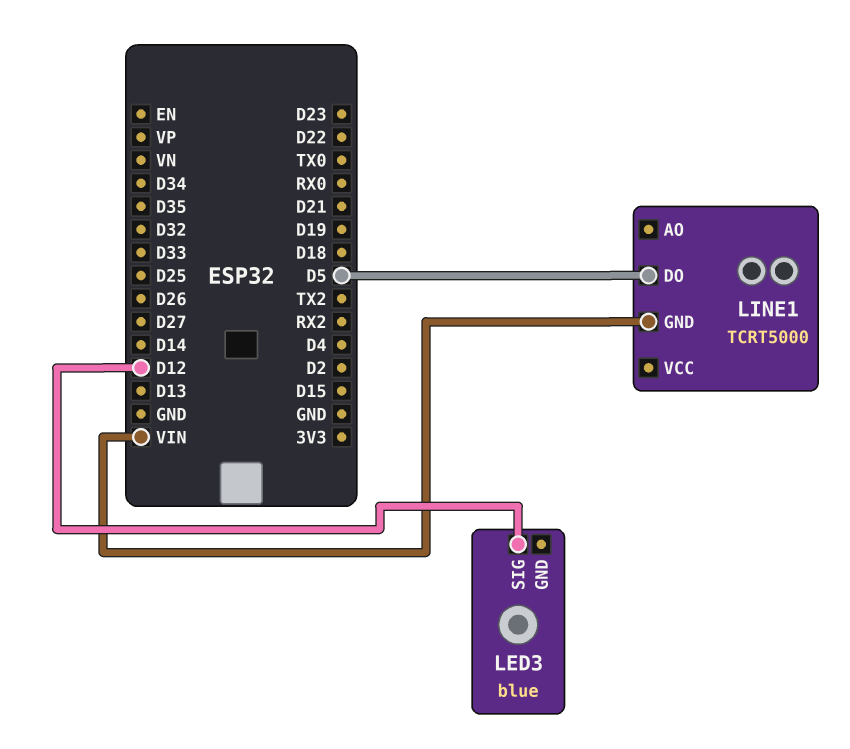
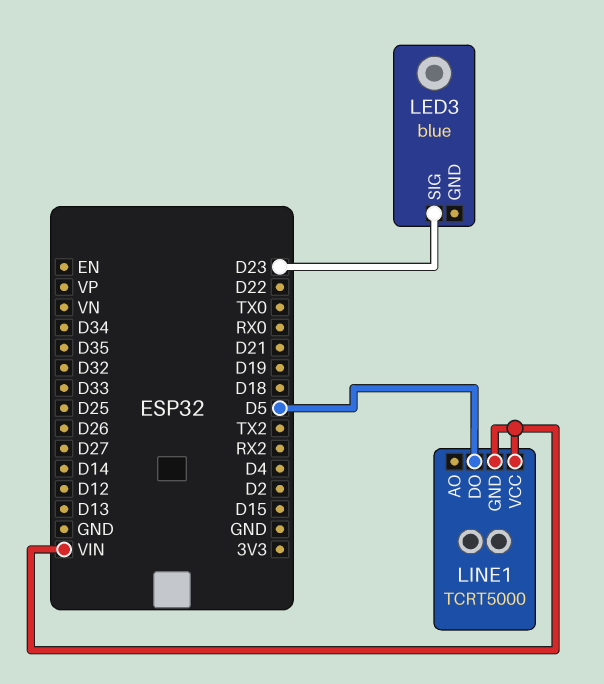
LED3 pin SIG: D12 -> D23
LINE1 pin VCC: none -> VIN

